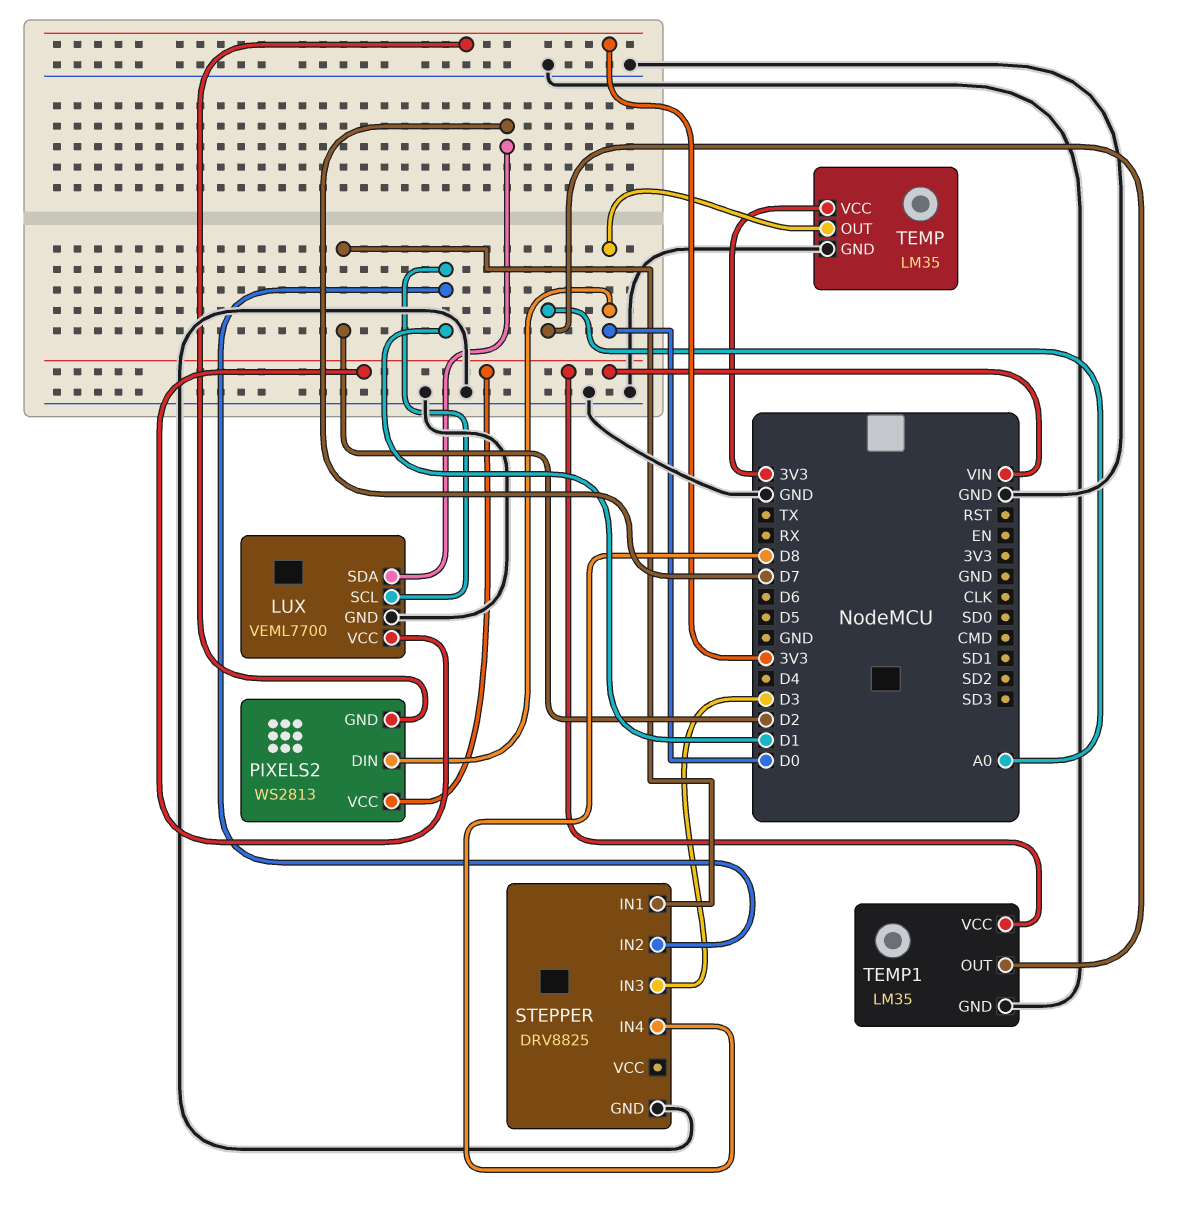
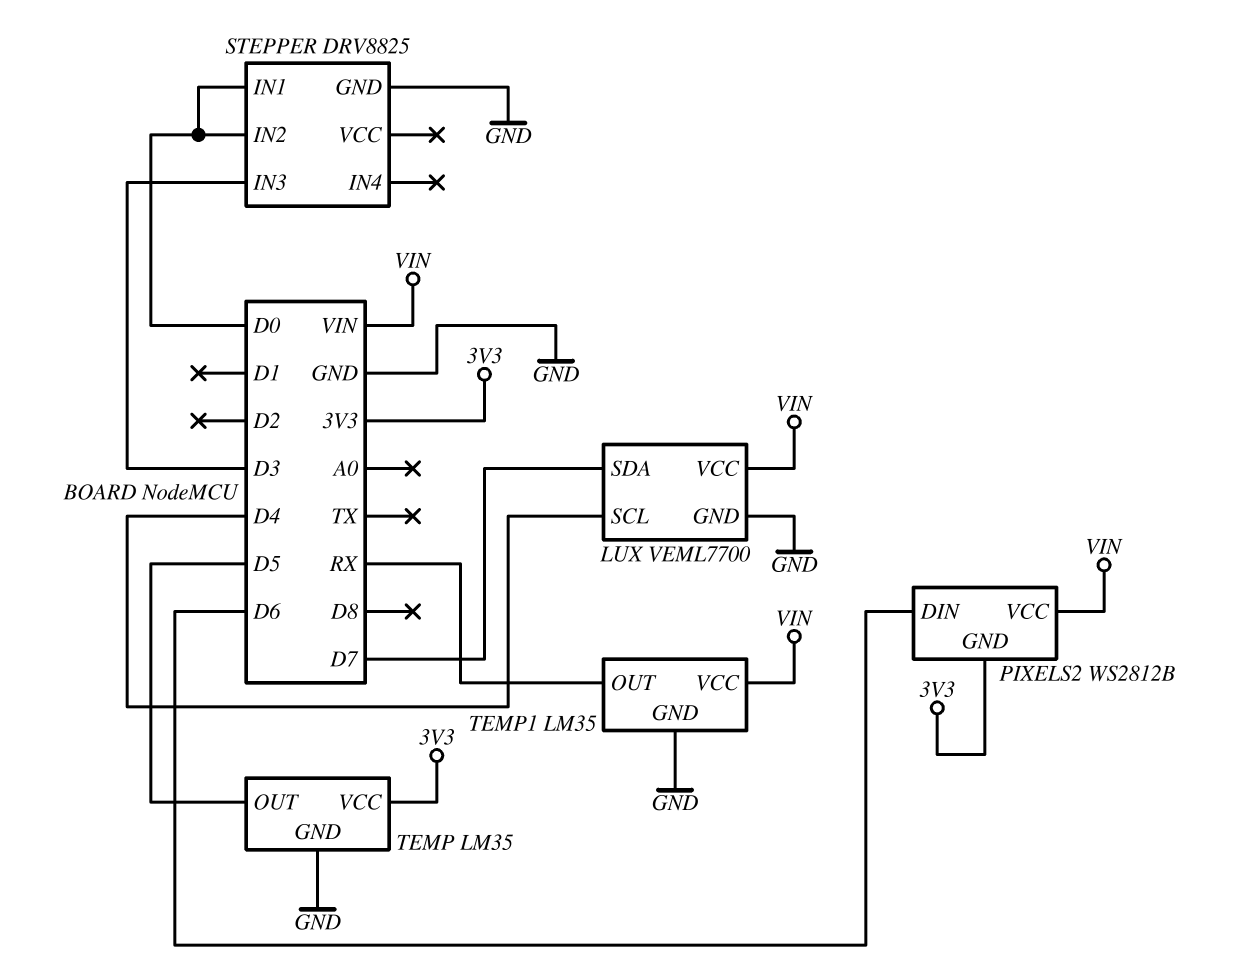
LUX pin SCL: D1 -> D4
PIXELS2: WS2813 -> WS2812B
PIXELS2 pin DIN: D0 -> D6
STEPPER pin IN1: D2 -> D0
STEPPER pin IN2: D1 -> D0
STEPPER pin IN4: D8 -> none
TEMP pin OUT: D0 -> D5
TEMP1 pin OUT: A0 -> RX

